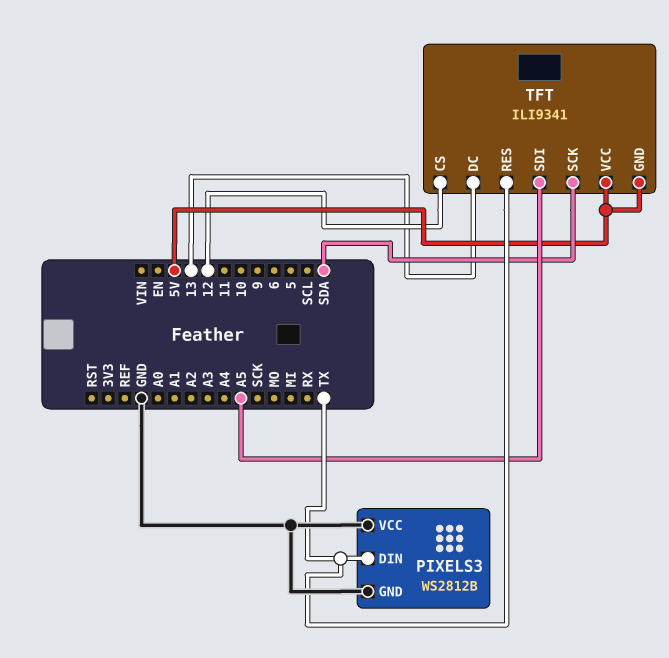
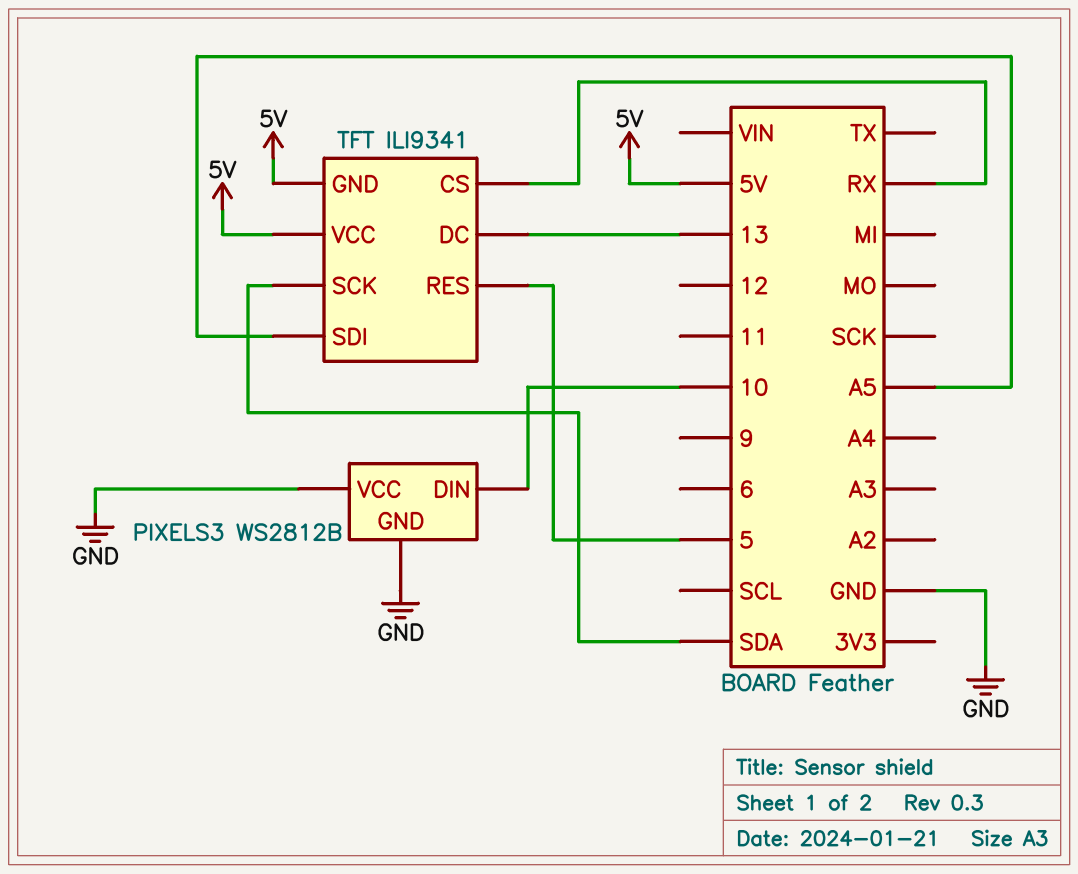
PIXELS3 pin DIN: TX -> 10
TFT pin CS: 12 -> RX
TFT pin RES: TX -> 5

